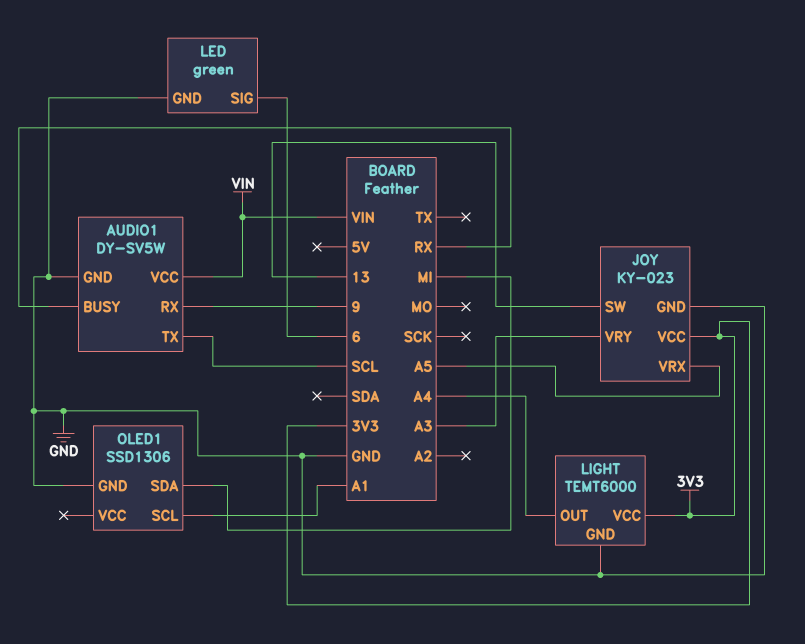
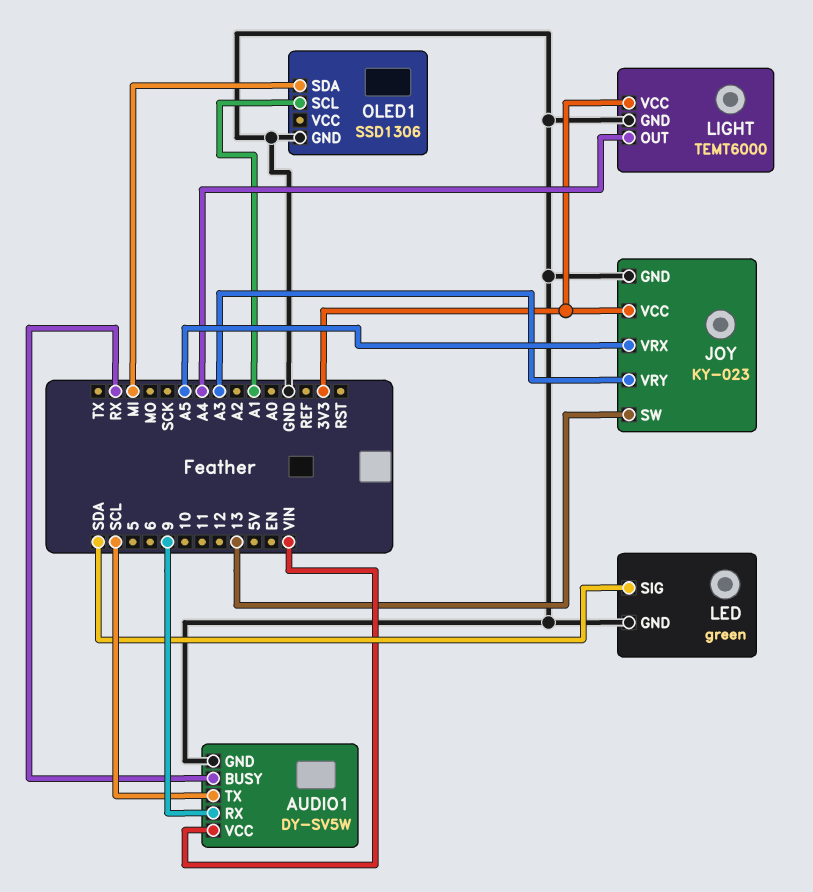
LED pin SIG: 6 -> SDA

